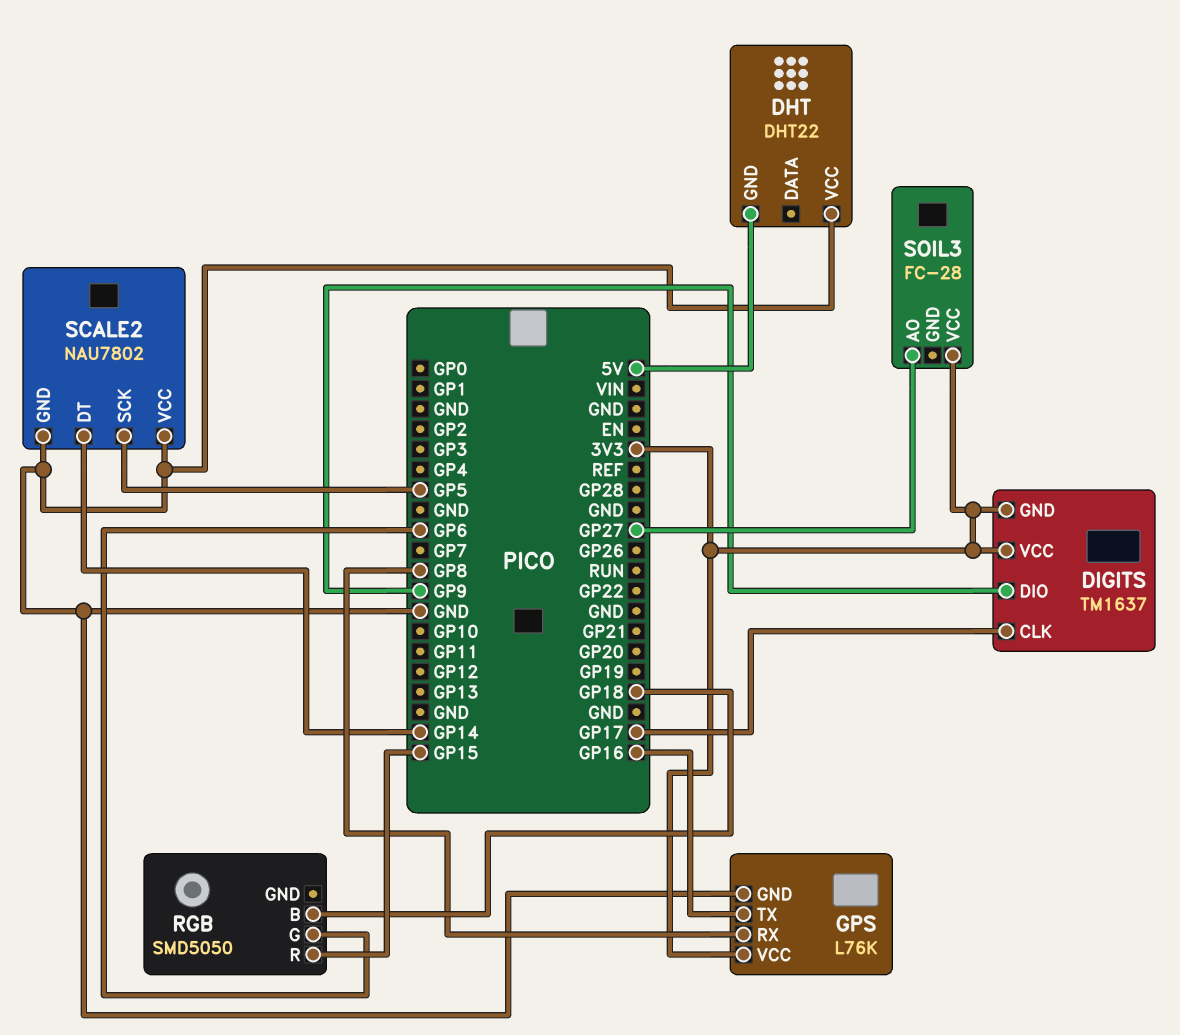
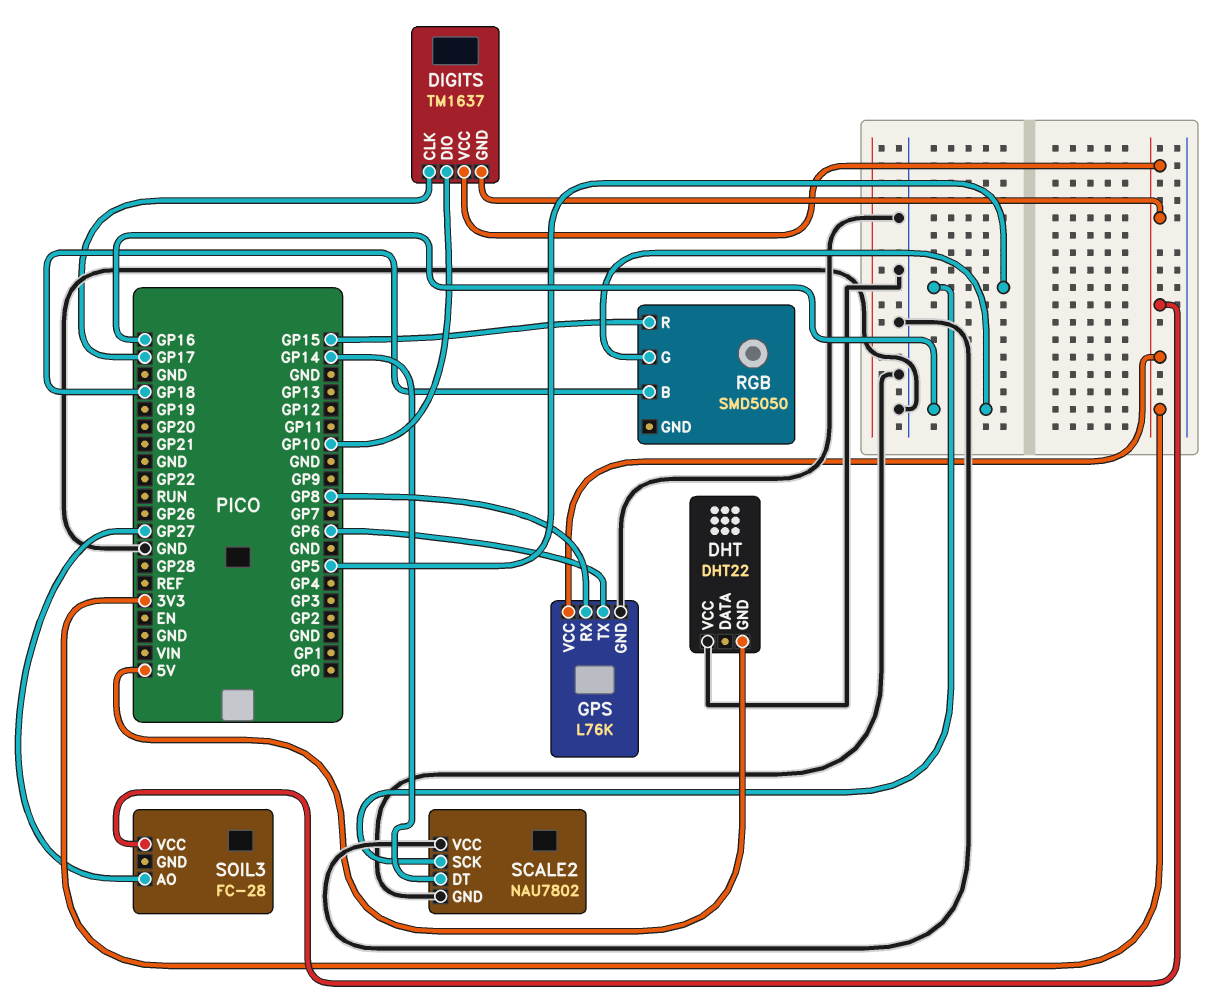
DIGITS pin DIO: GP9 -> GP10
GPS pin TX: GP16 -> GP6
RGB pin G: GP6 -> GP16

